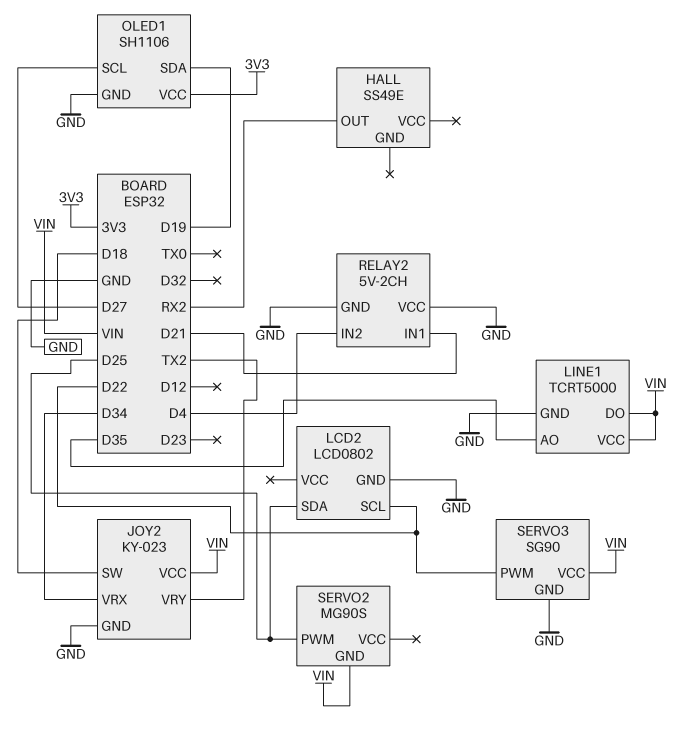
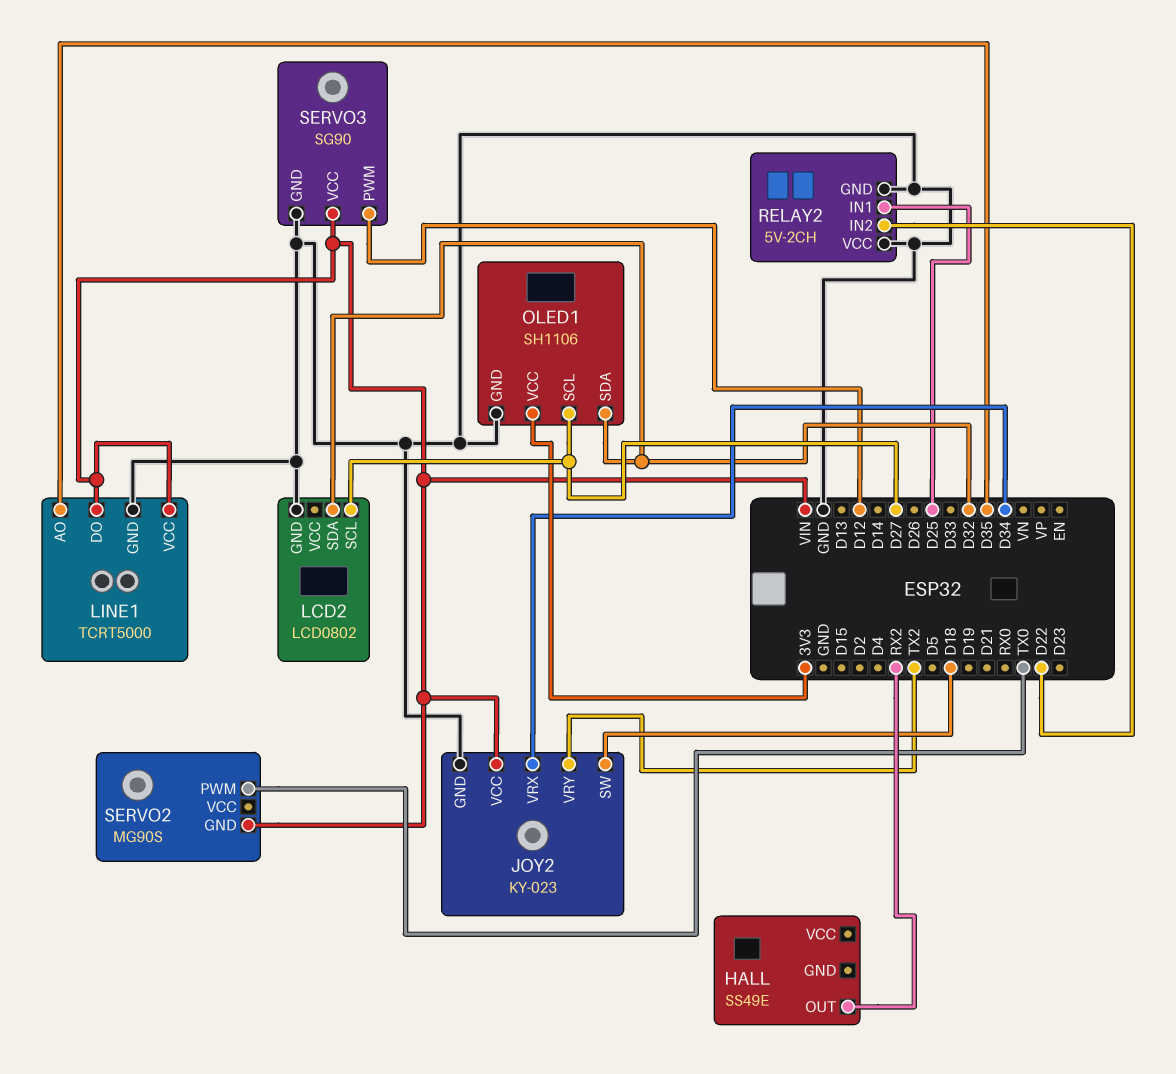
LCD2 pin SCL: D22 -> D27
LCD2 pin SDA: D25 -> D32
OLED1 pin SDA: D19 -> D32
RELAY2 pin IN1: D21 -> D25
RELAY2 pin IN2: D4 -> D22
SERVO2 pin PWM: D25 -> TX0
SERVO3 pin PWM: D22 -> D12

